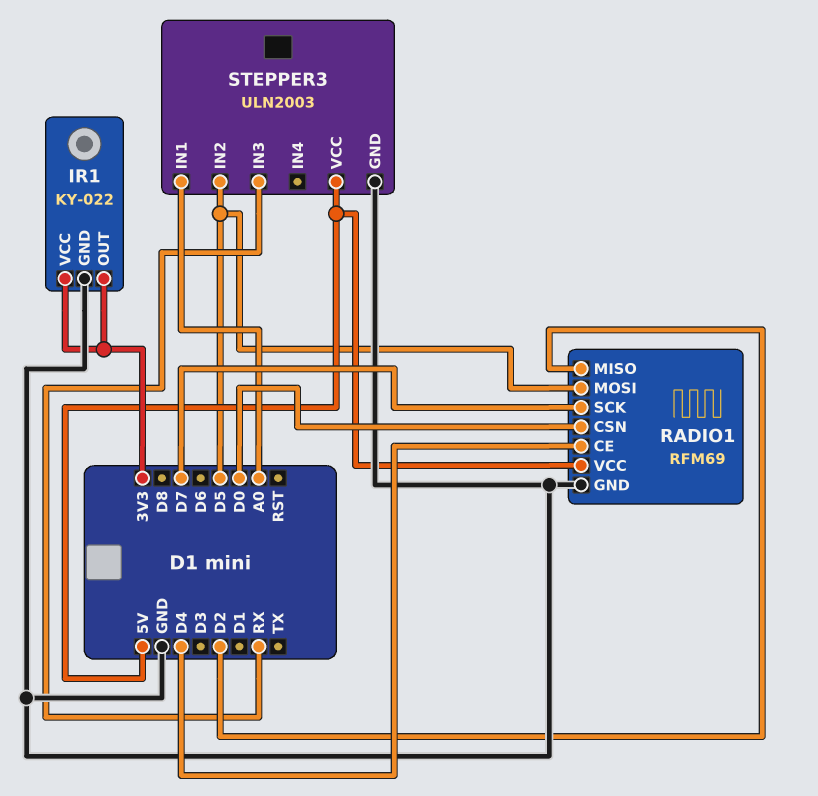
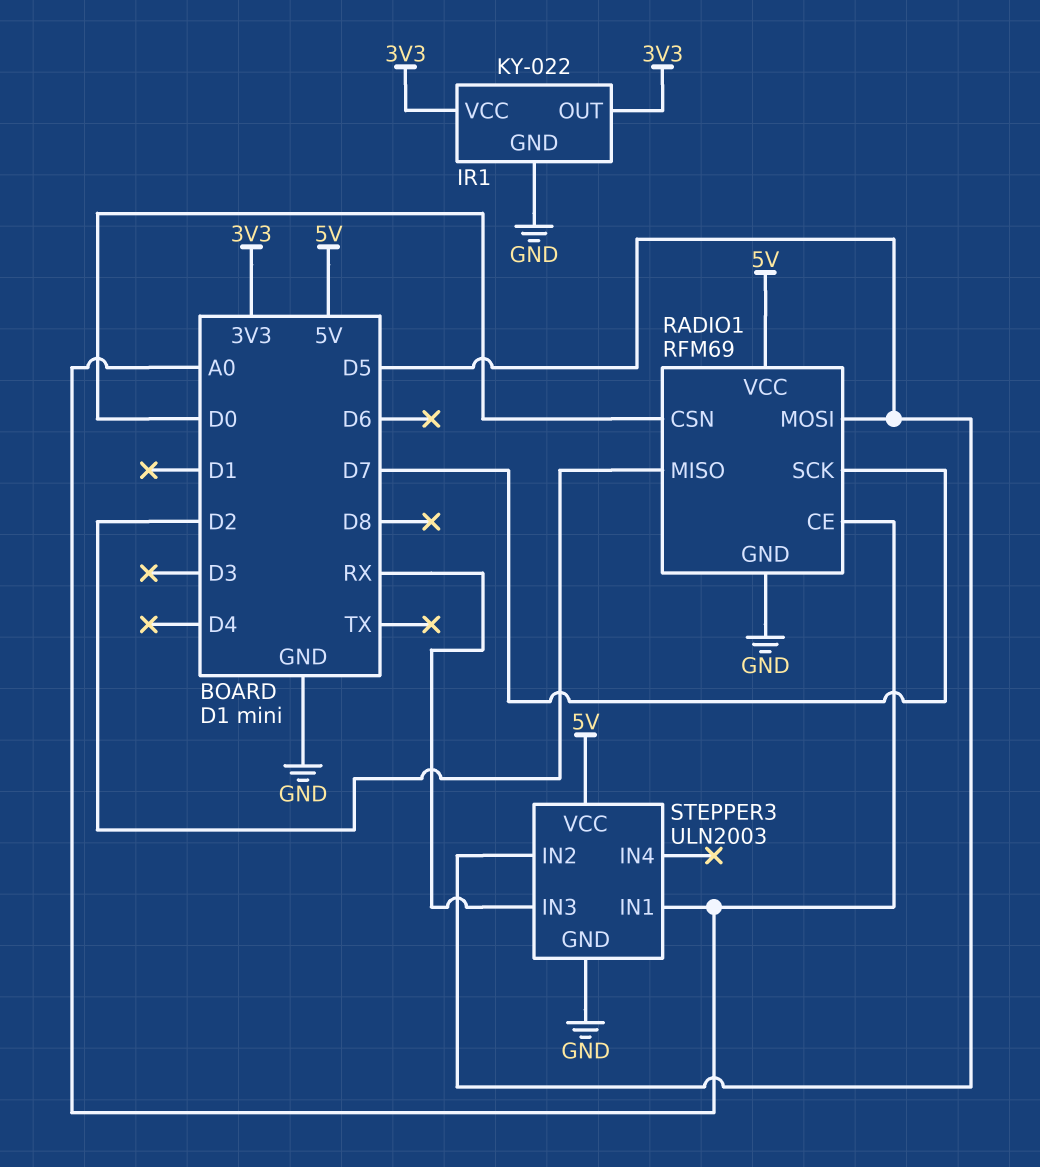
RADIO1 pin CE: D4 -> A0

